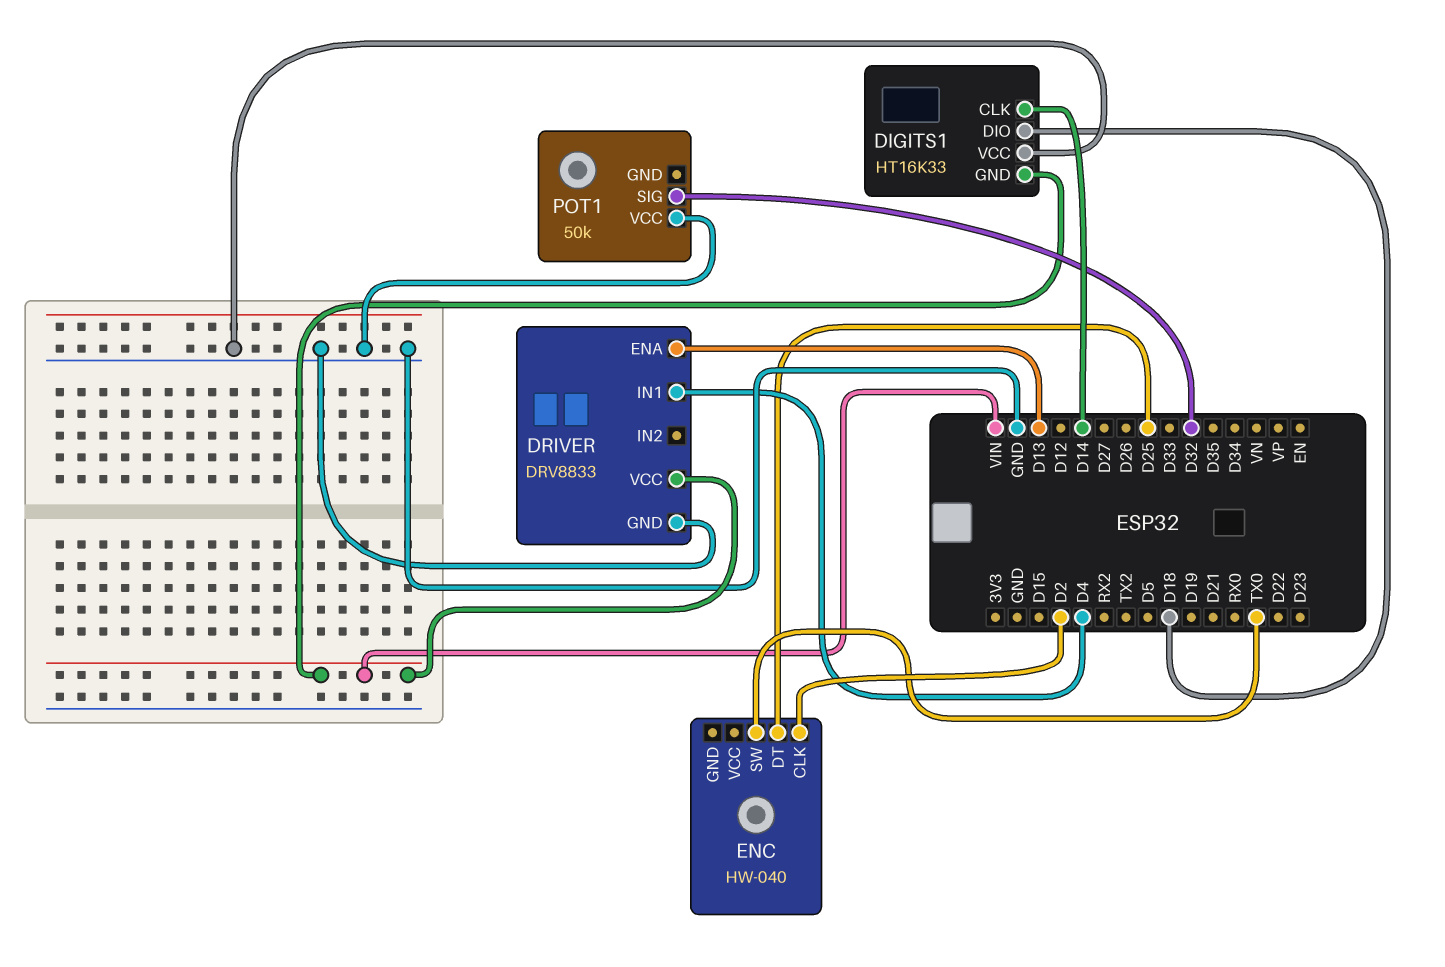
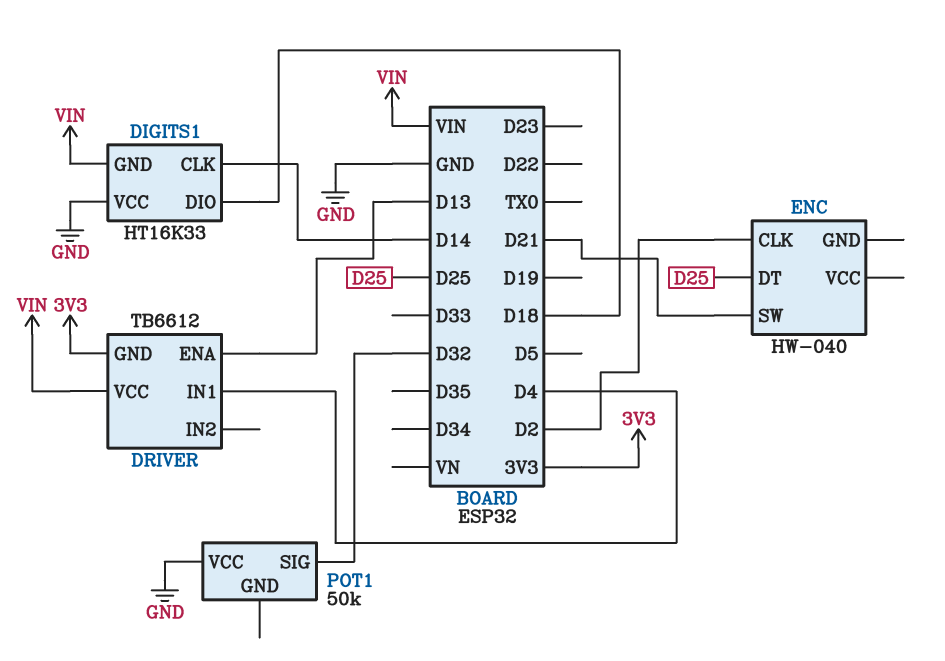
DRIVER: DRV8833 -> TB6612
DRIVER pin GND: GND -> 3V3
ENC pin SW: TX0 -> D21

